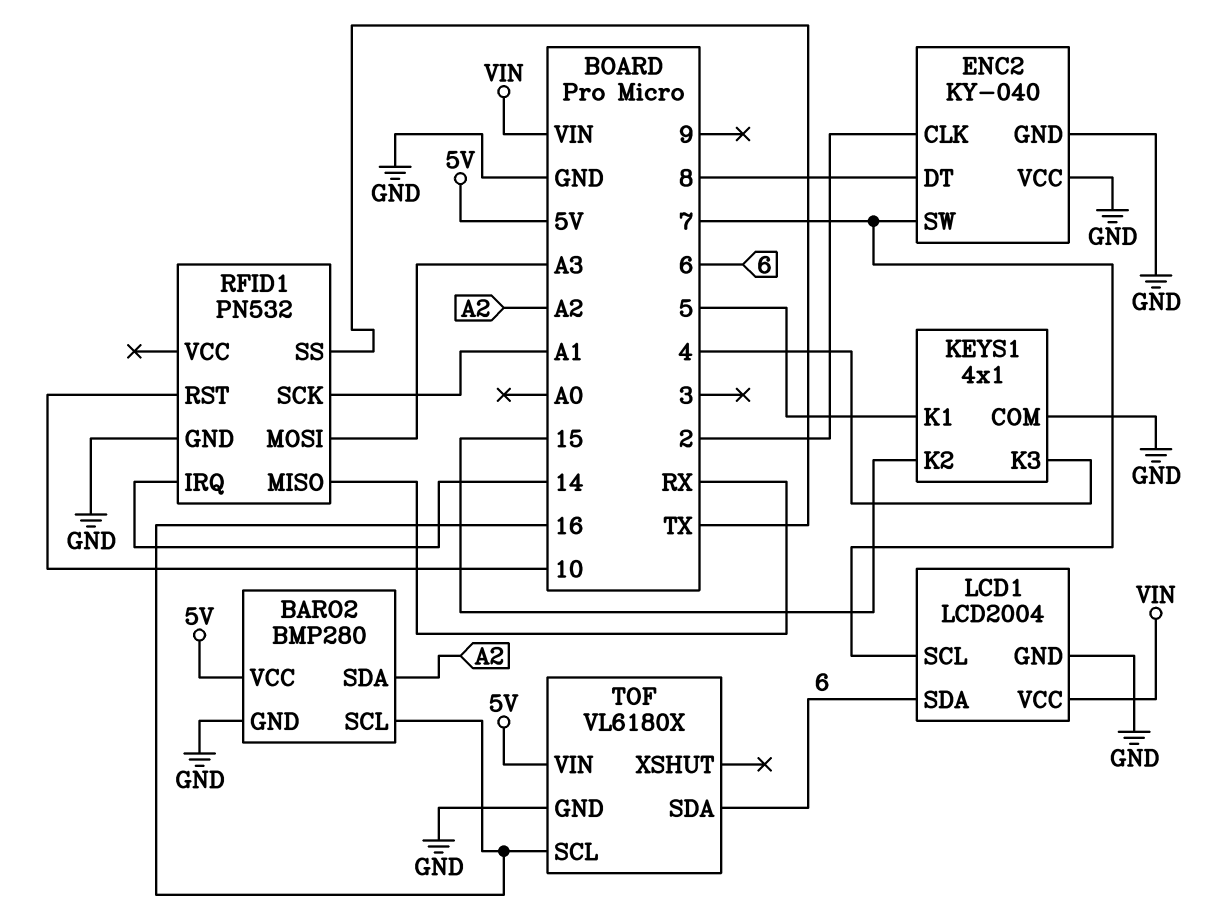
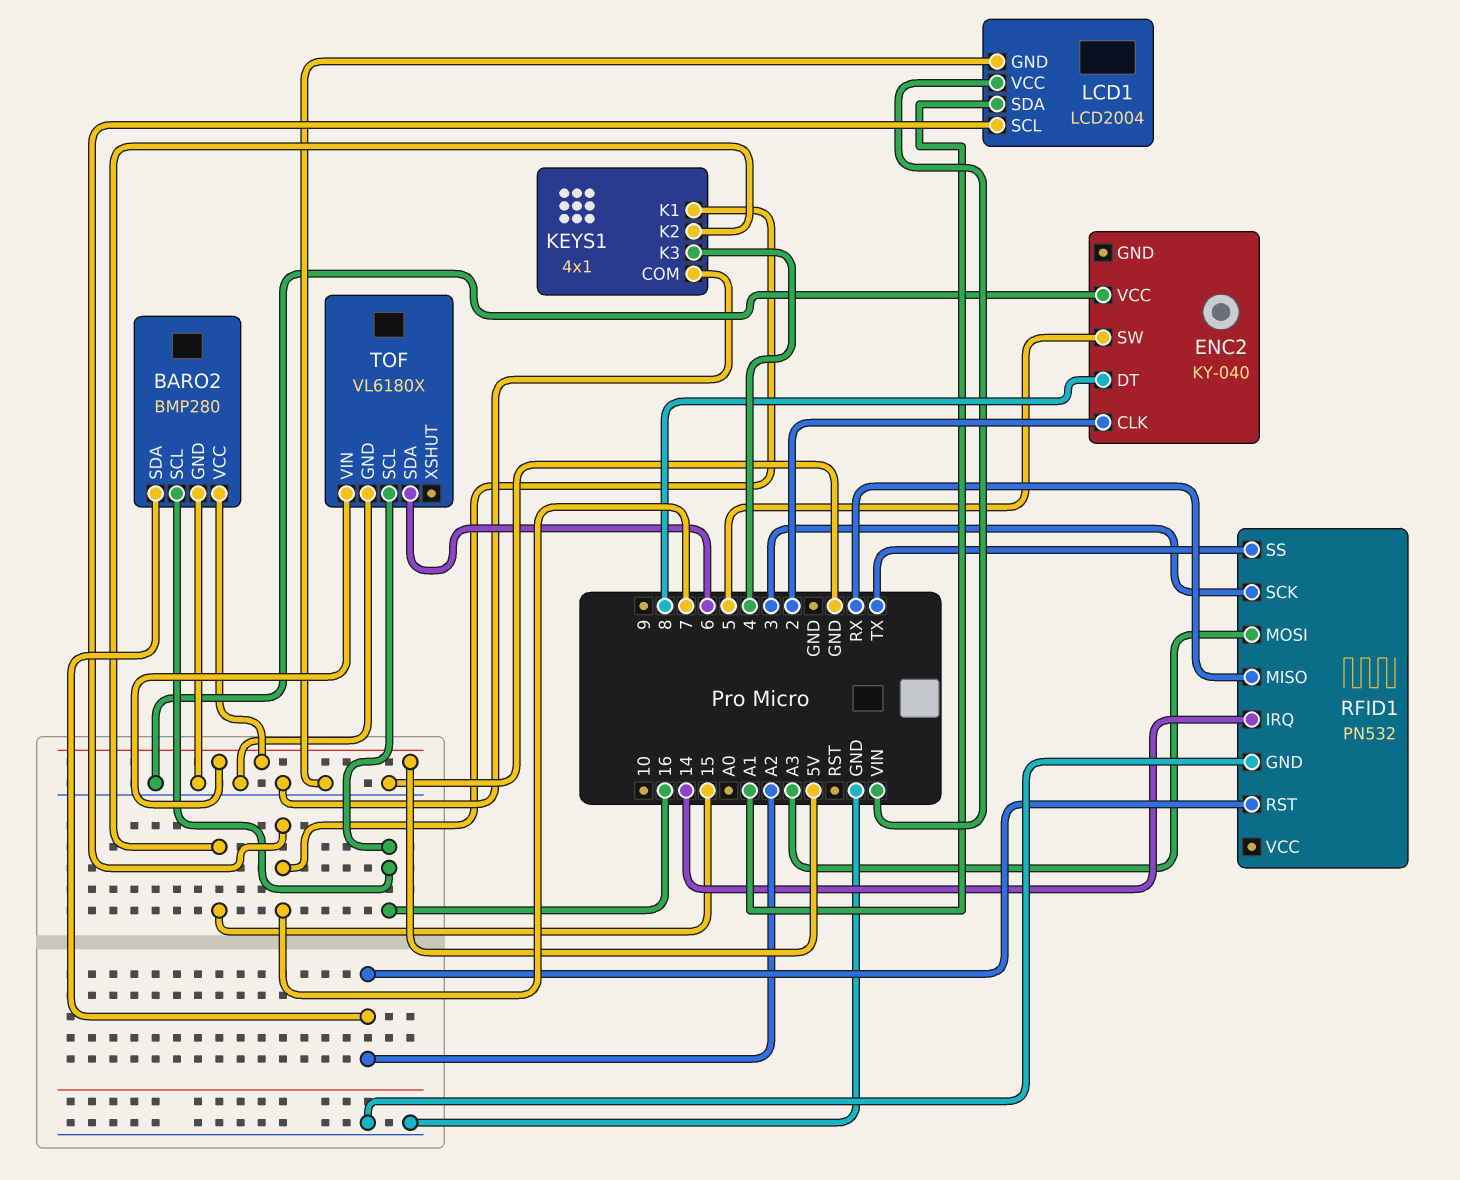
ENC2 pin GND: GND -> none
ENC2 pin SW: 7 -> 5
KEYS1 pin K1: 5 -> 7
LCD1 pin SDA: 6 -> A1
RFID1 pin RST: 10 -> A2
RFID1 pin SCK: A1 -> 3

